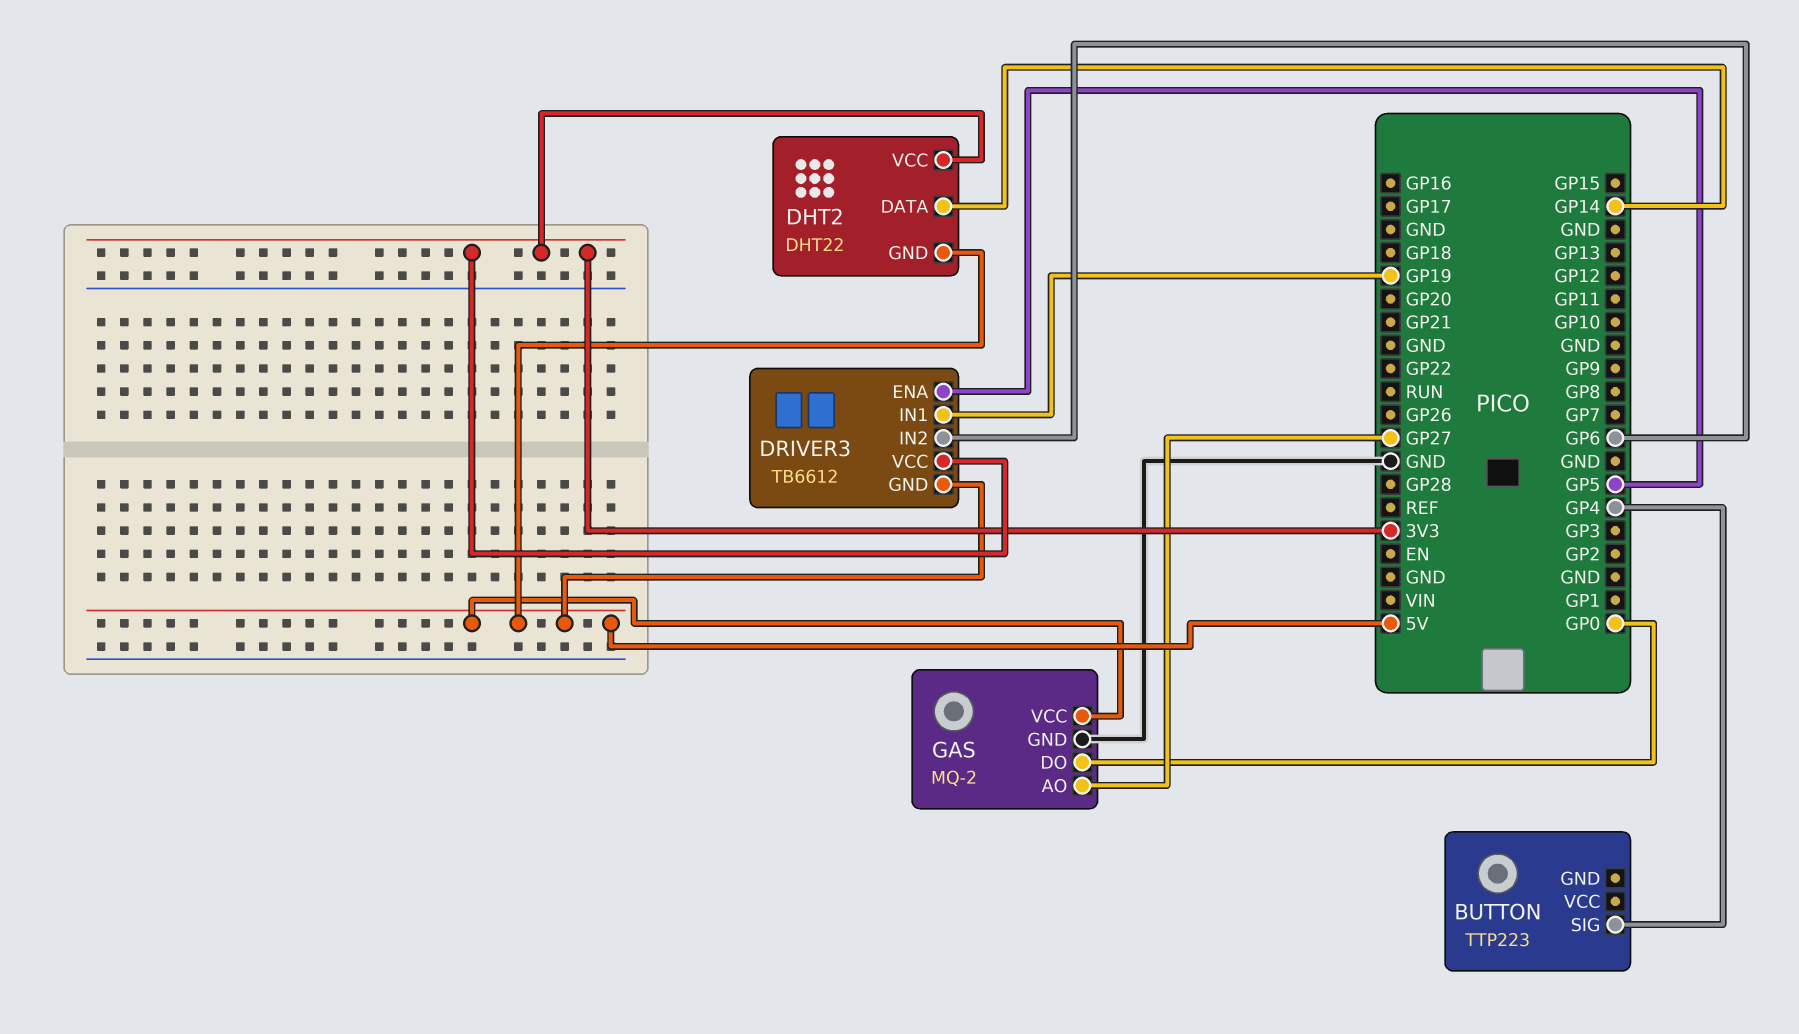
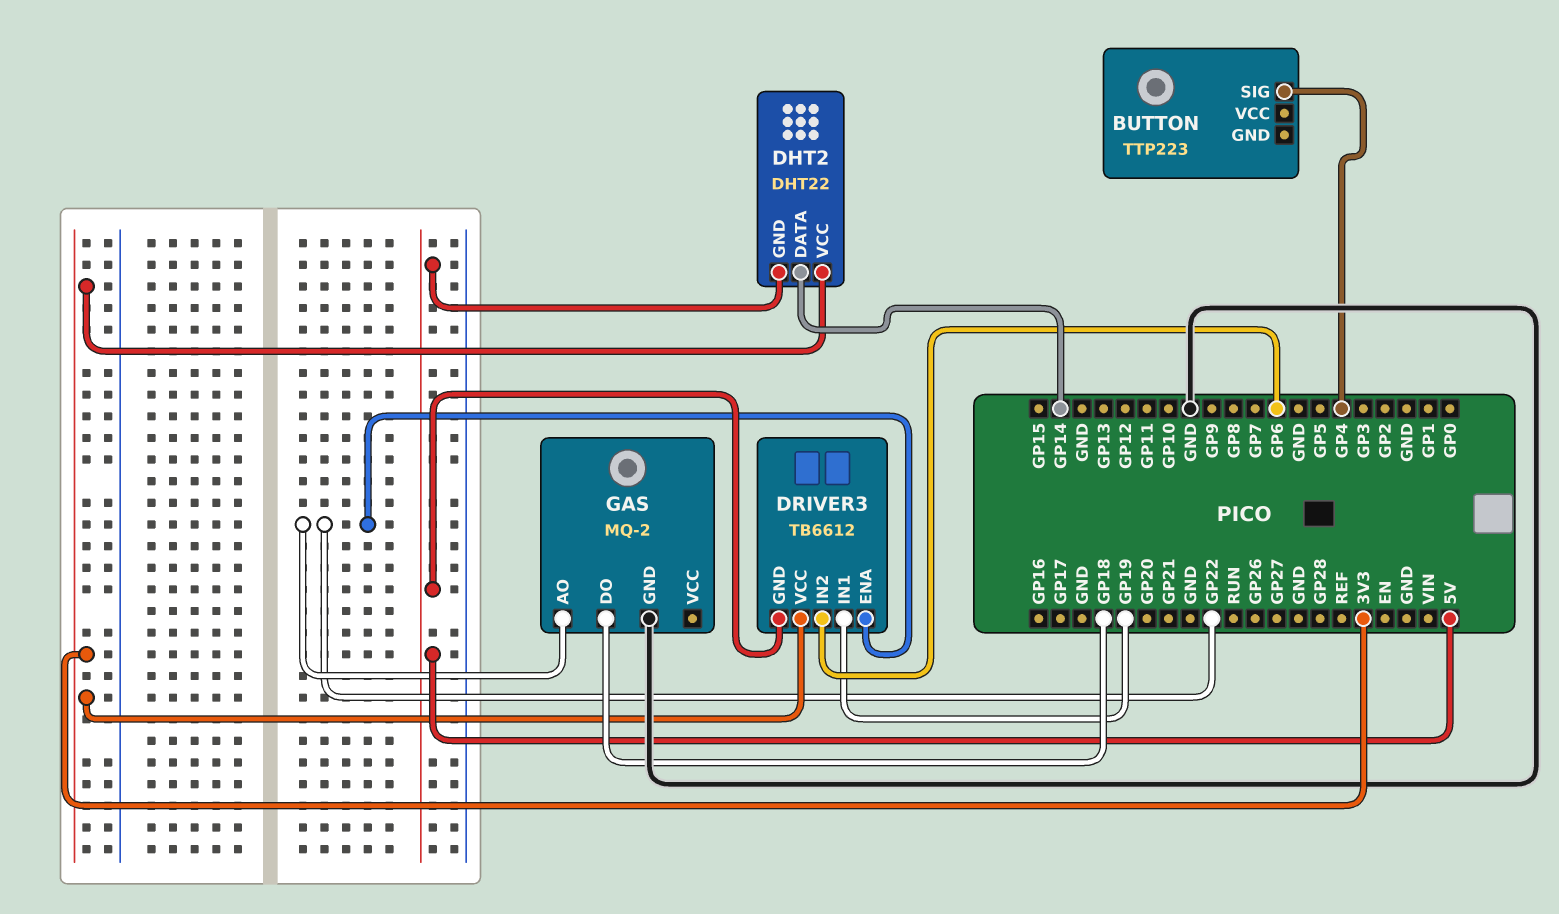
DRIVER3 pin ENA: GP5 -> GP22
GAS pin AO: GP27 -> GP22
GAS pin DO: GP0 -> GP18
GAS pin VCC: 5V -> none

